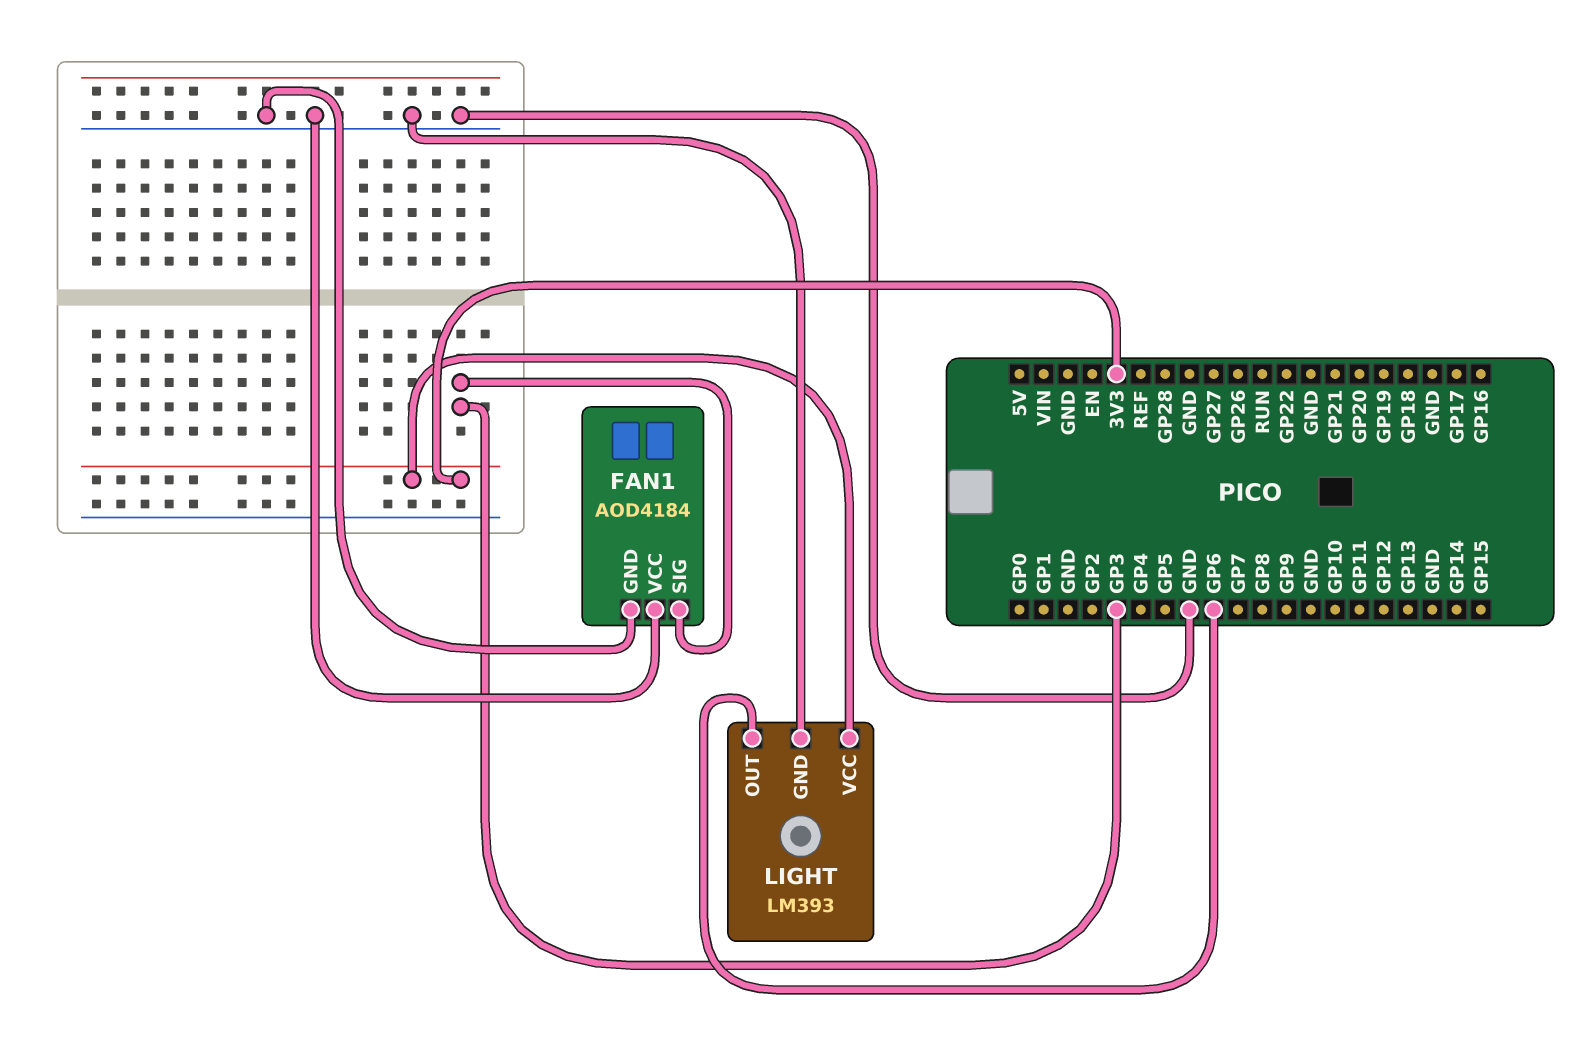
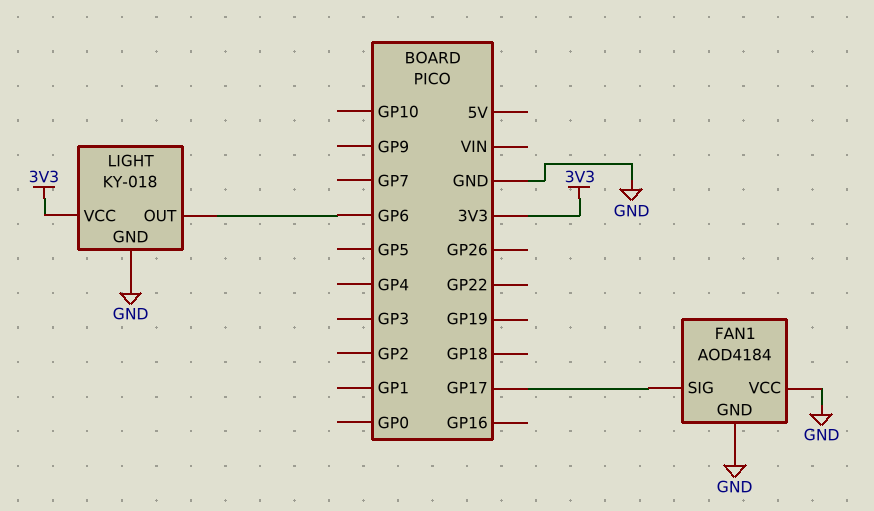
FAN1 pin SIG: GP3 -> GP17
LIGHT: LM393 -> KY-018

